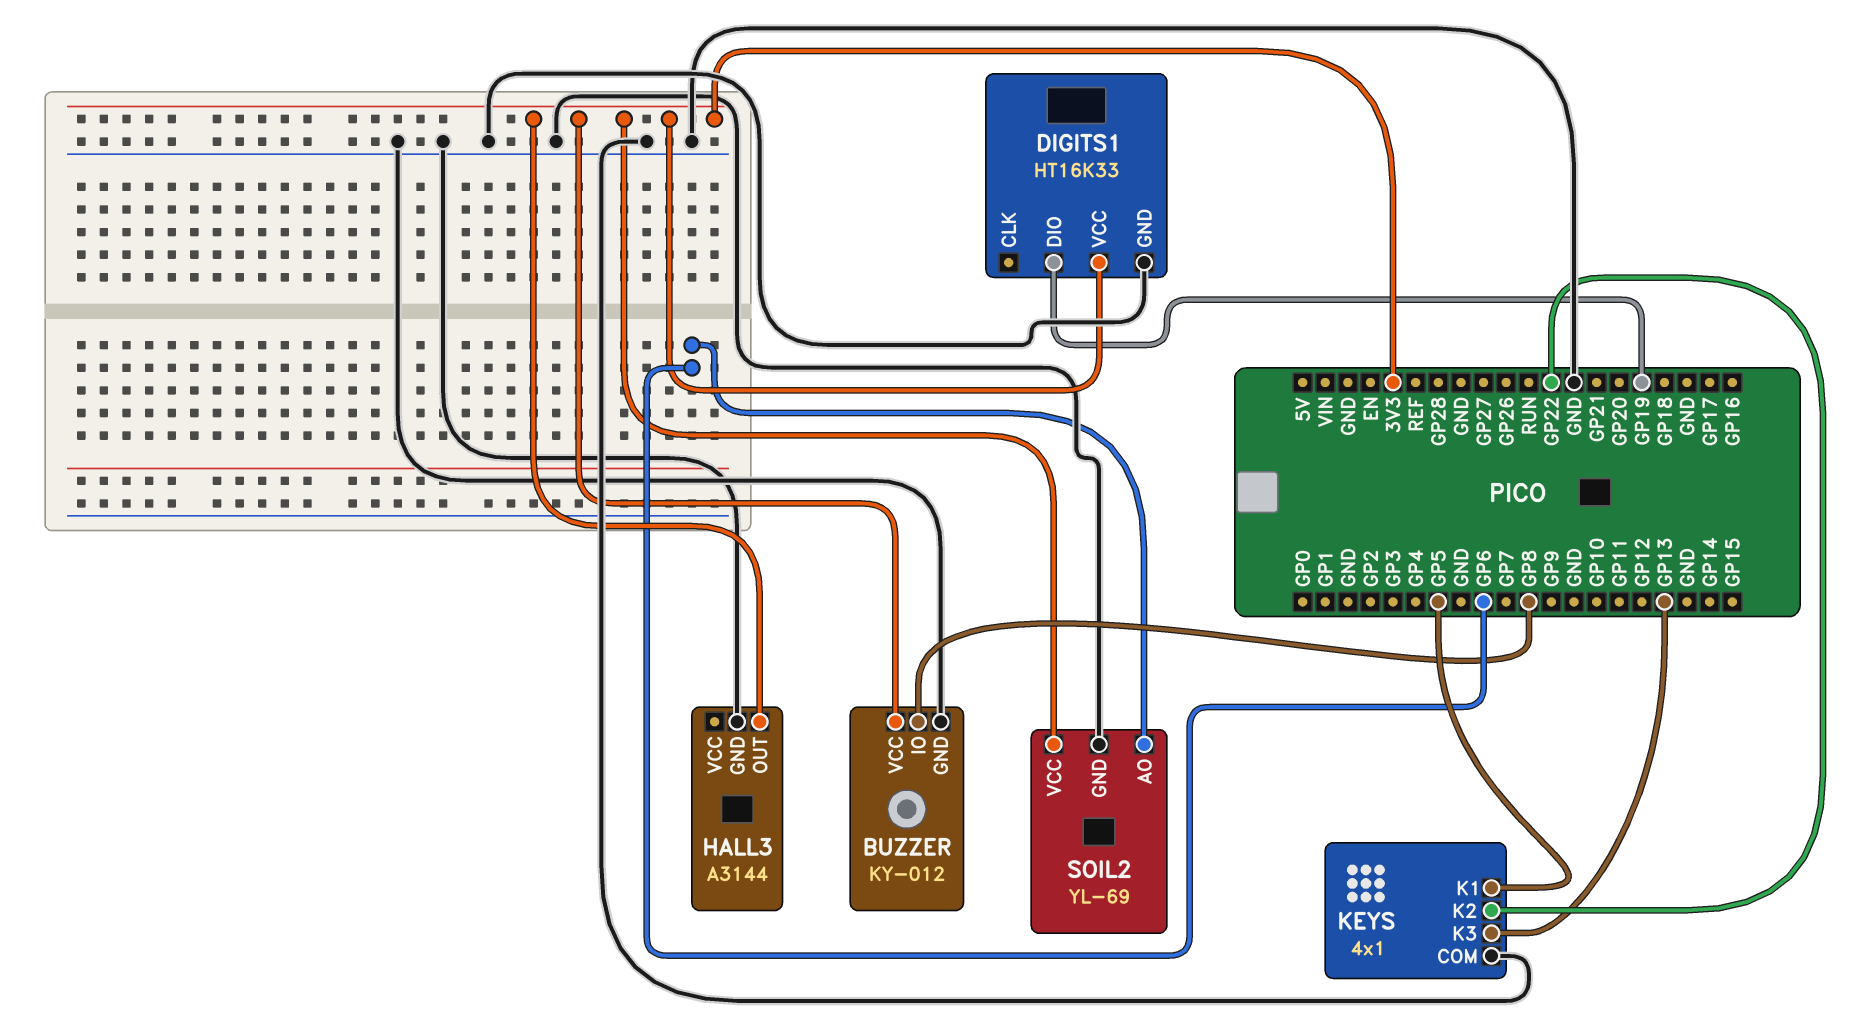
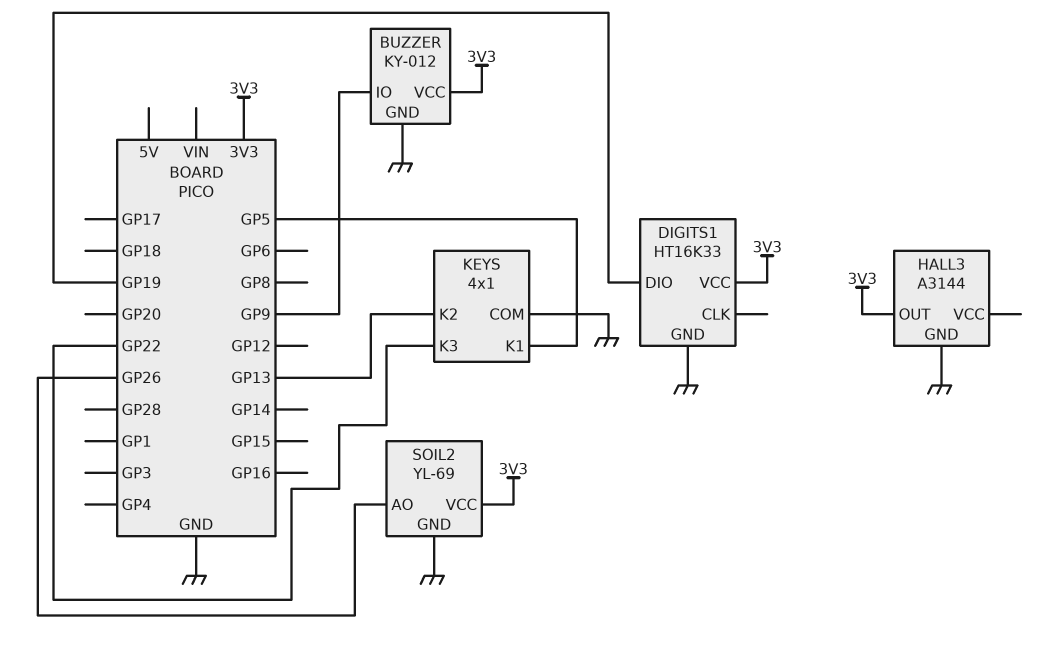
BUZZER pin IO: GP8 -> GP9
KEYS pin K2: GP22 -> GP13
KEYS pin K3: GP13 -> GP22
SOIL2 pin AO: GP6 -> GP26

